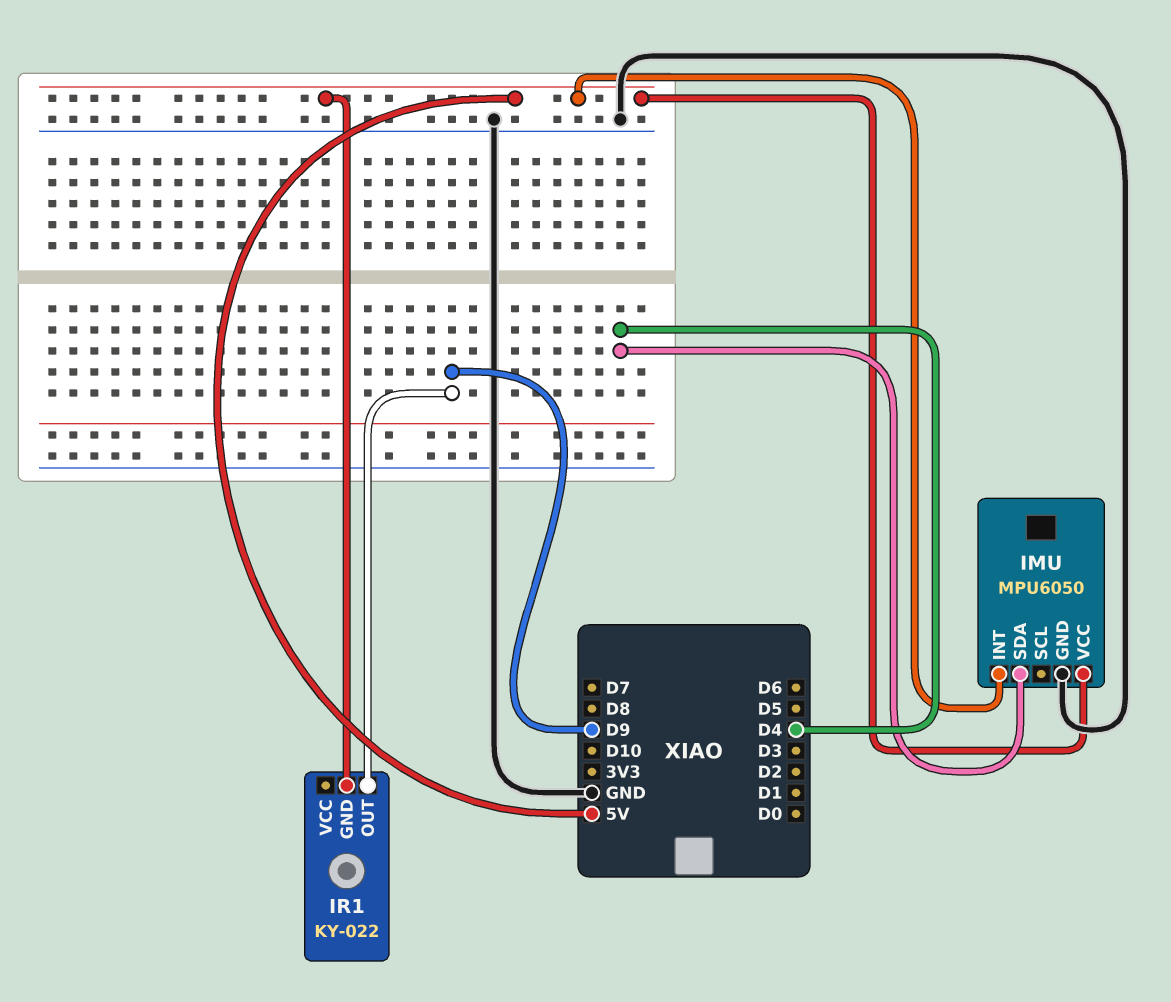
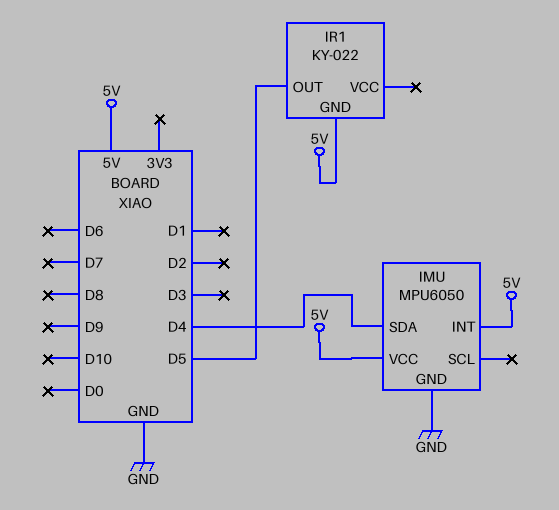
IR1 pin OUT: D9 -> D5

